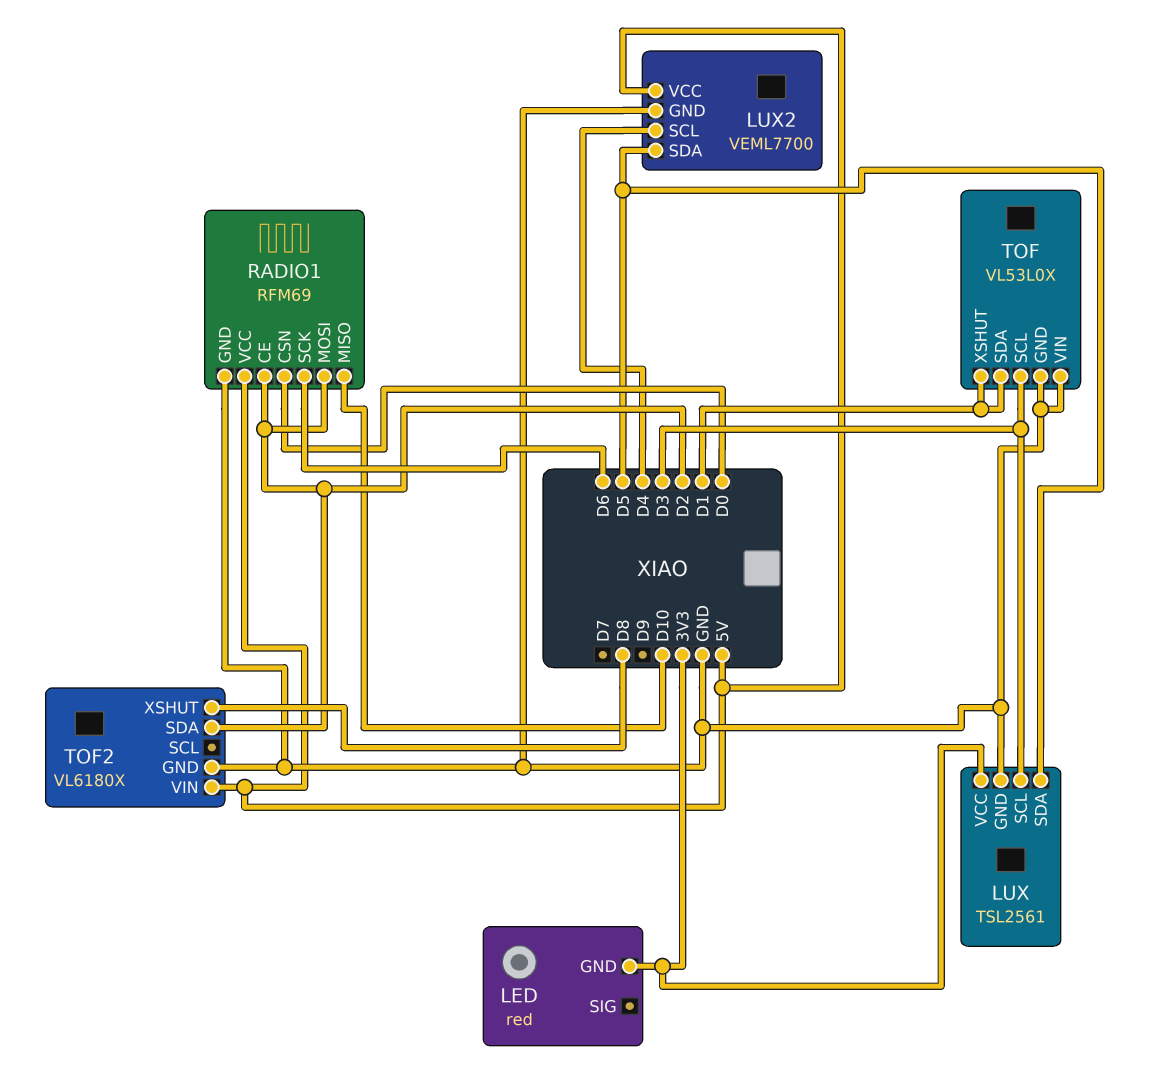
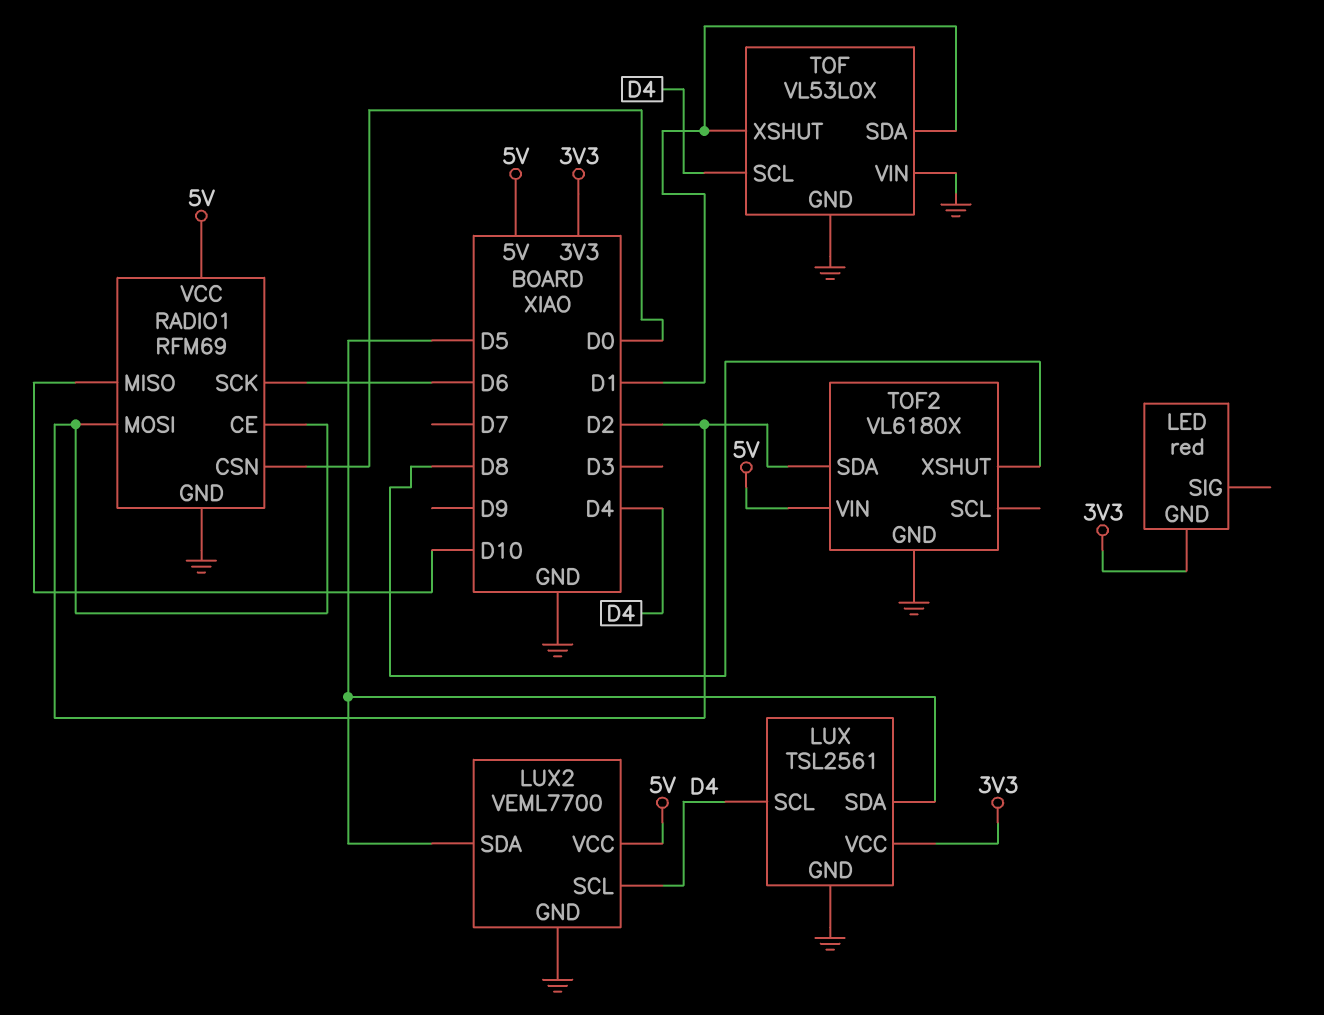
LUX pin SCL: D3 -> D4
TOF pin SCL: D3 -> D4

